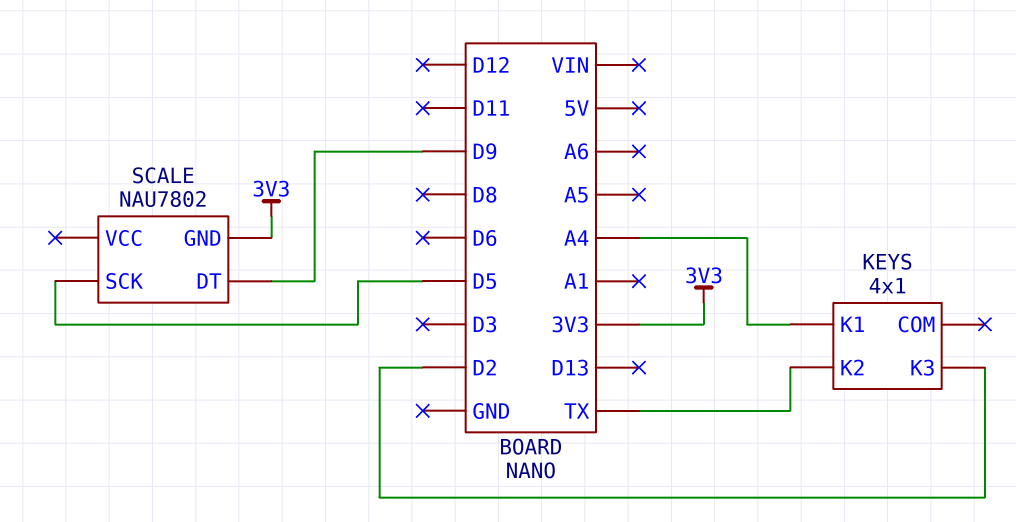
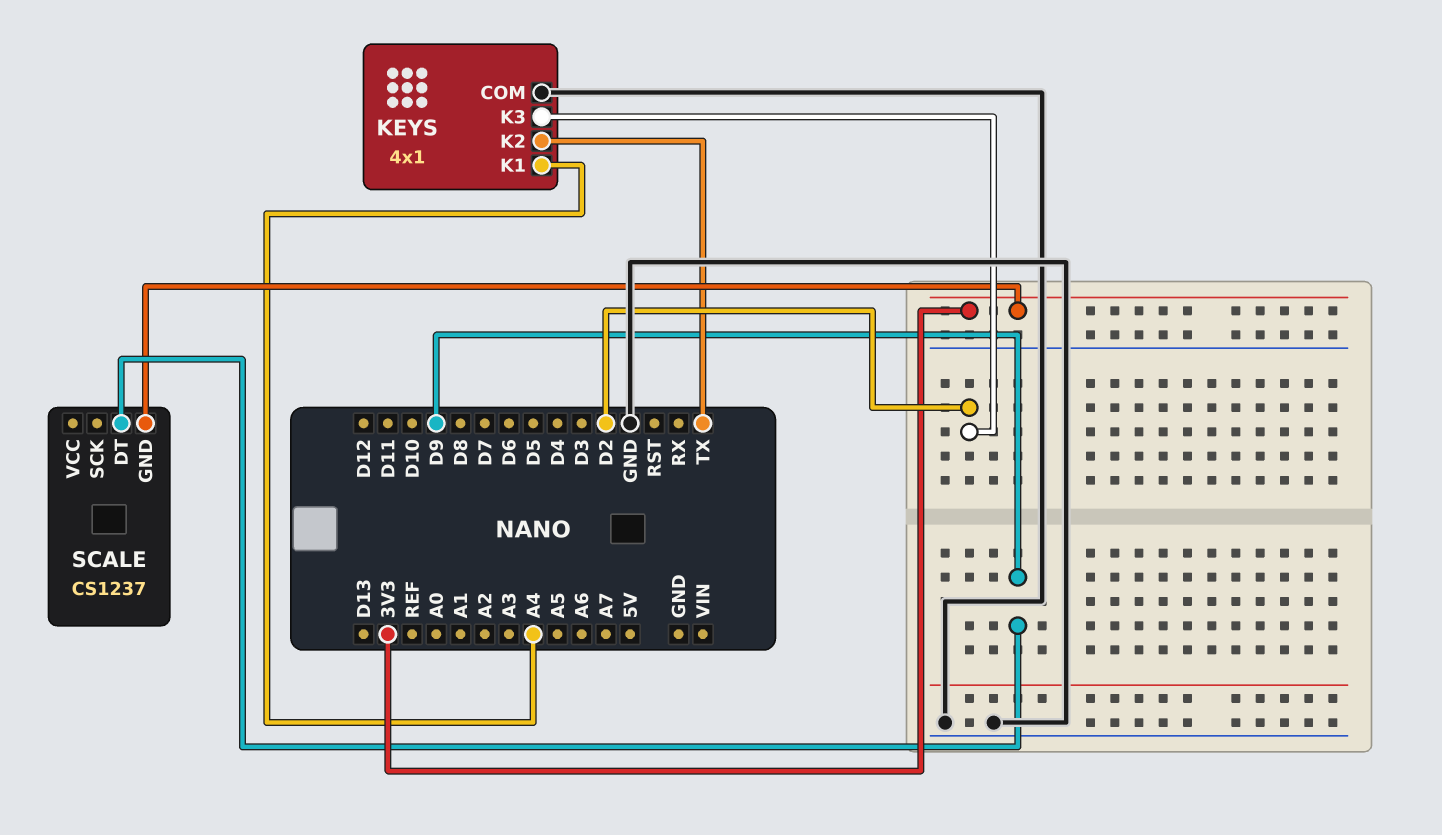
KEYS pin COM: none -> GND
SCALE: NAU7802 -> CS1237
SCALE pin SCK: D5 -> none

